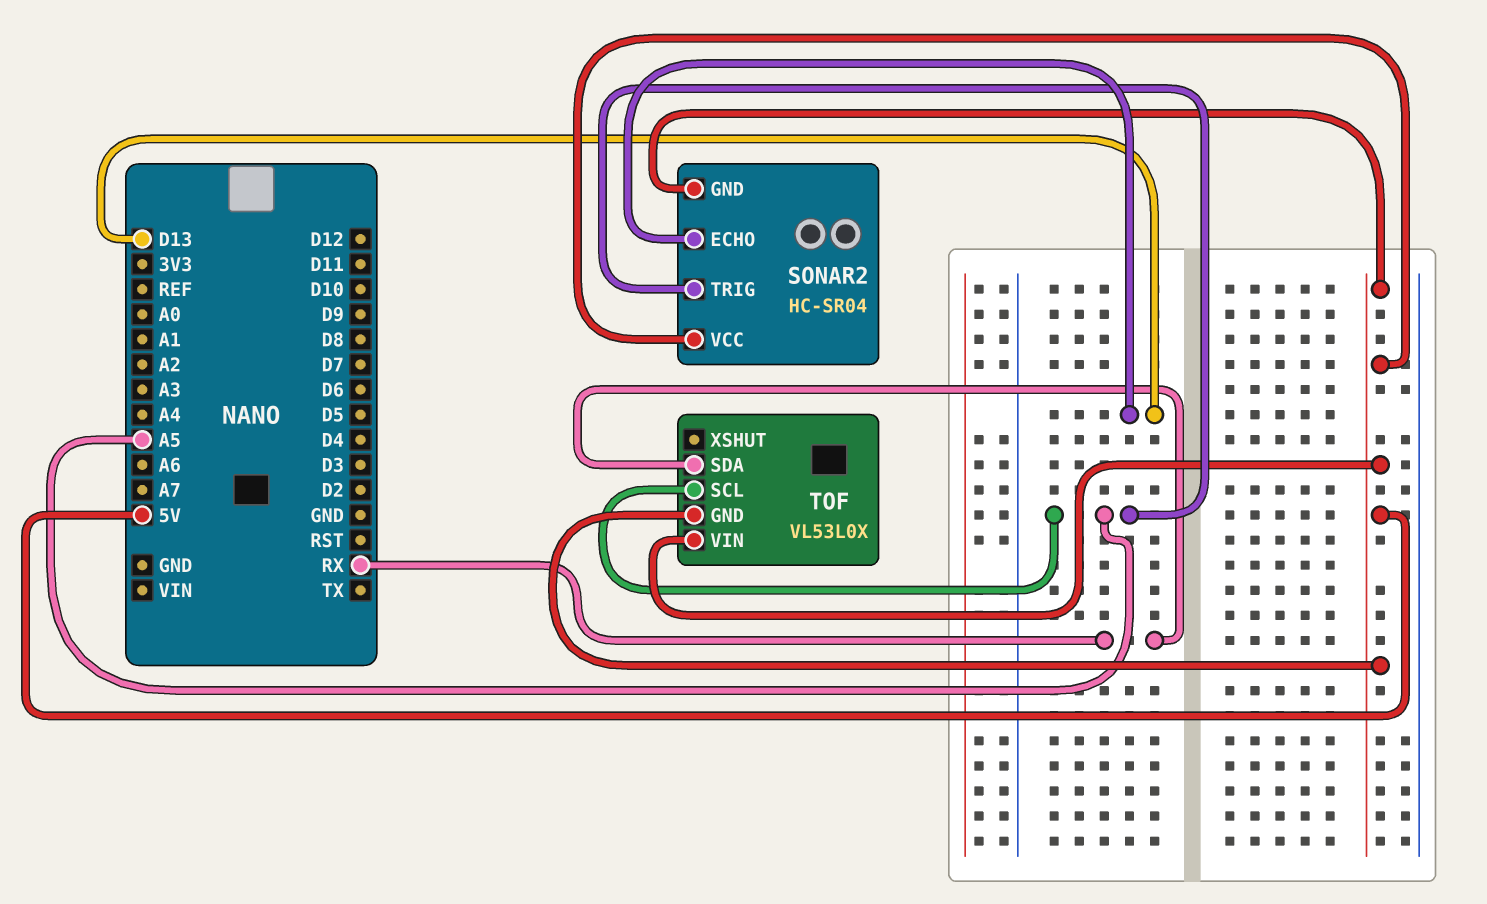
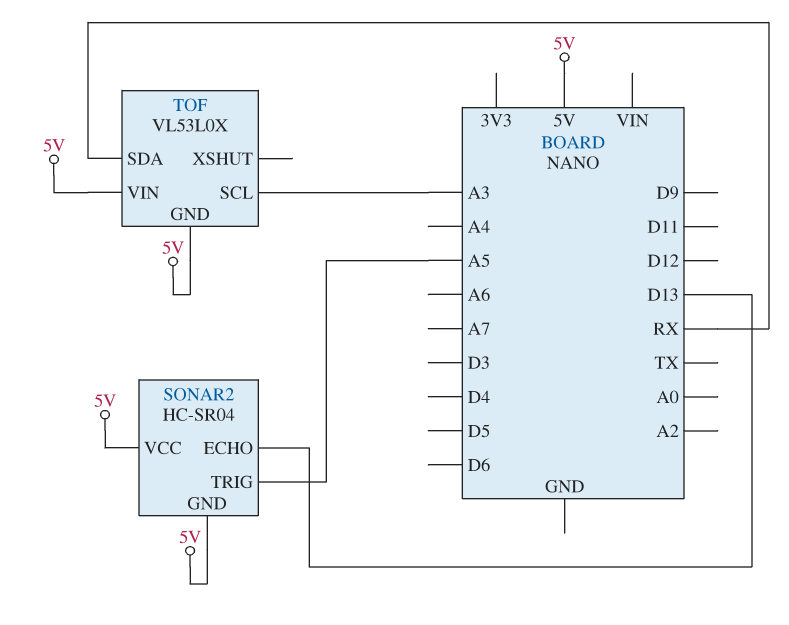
TOF pin SCL: A5 -> A3

